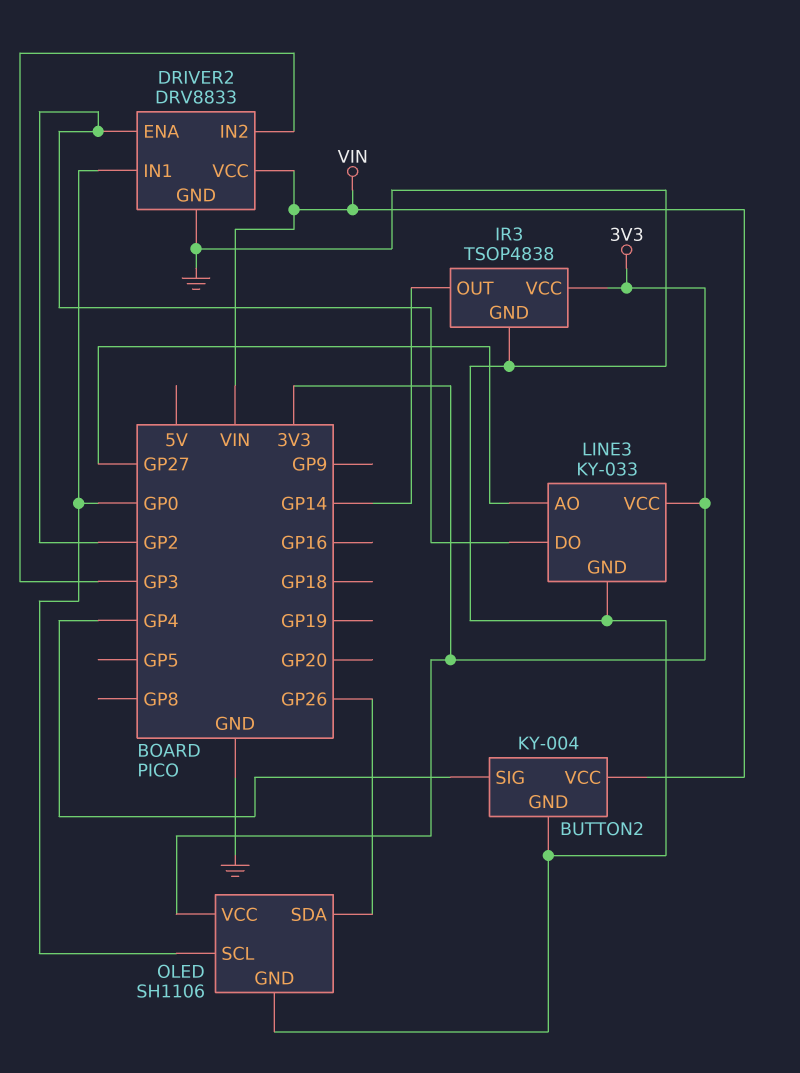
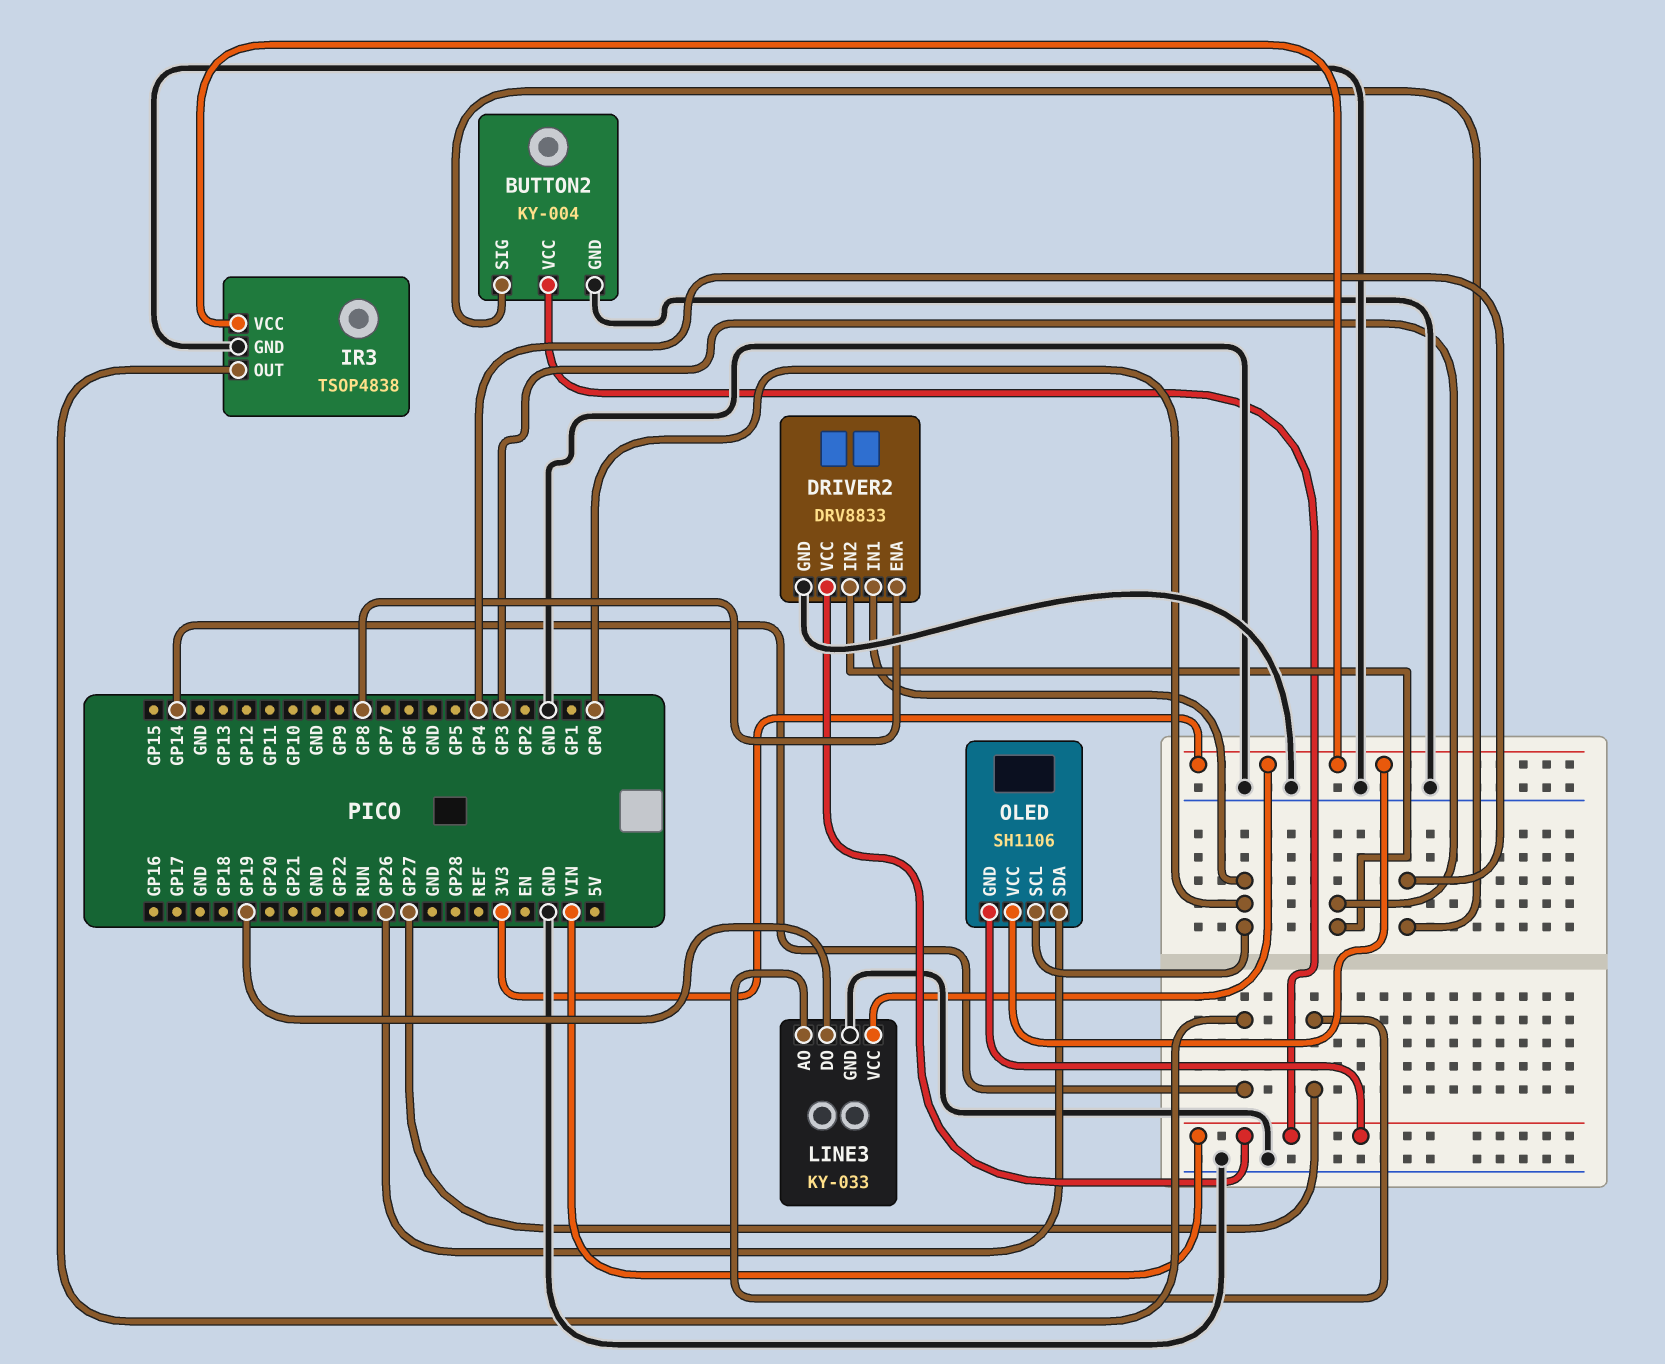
DRIVER2 pin ENA: GP2 -> GP8
LINE3 pin DO: GP2 -> GP19
OLED pin GND: GND -> VIN

